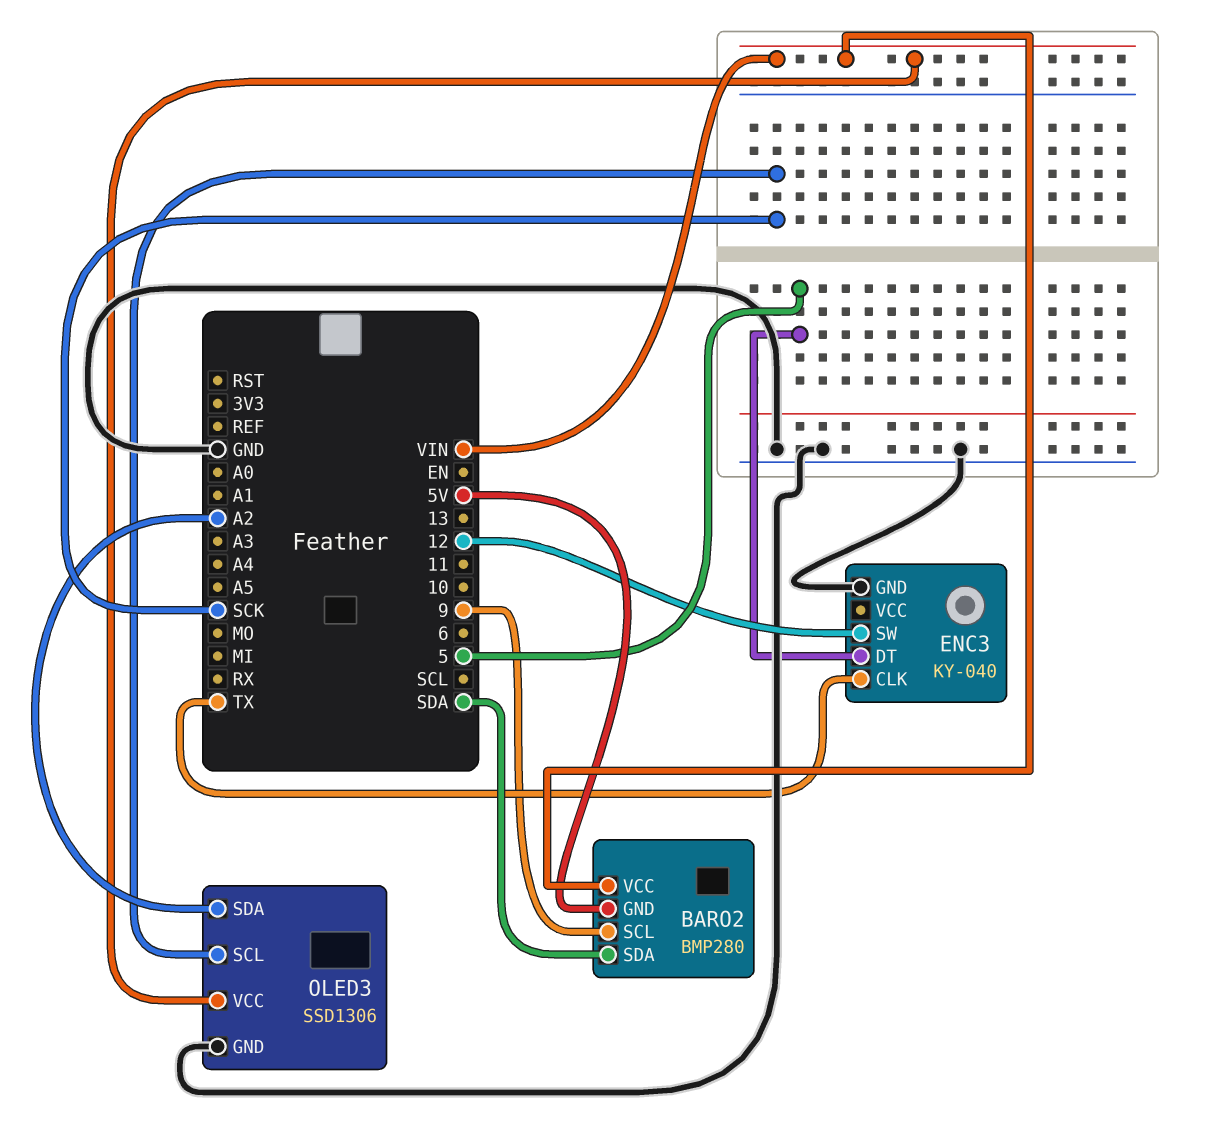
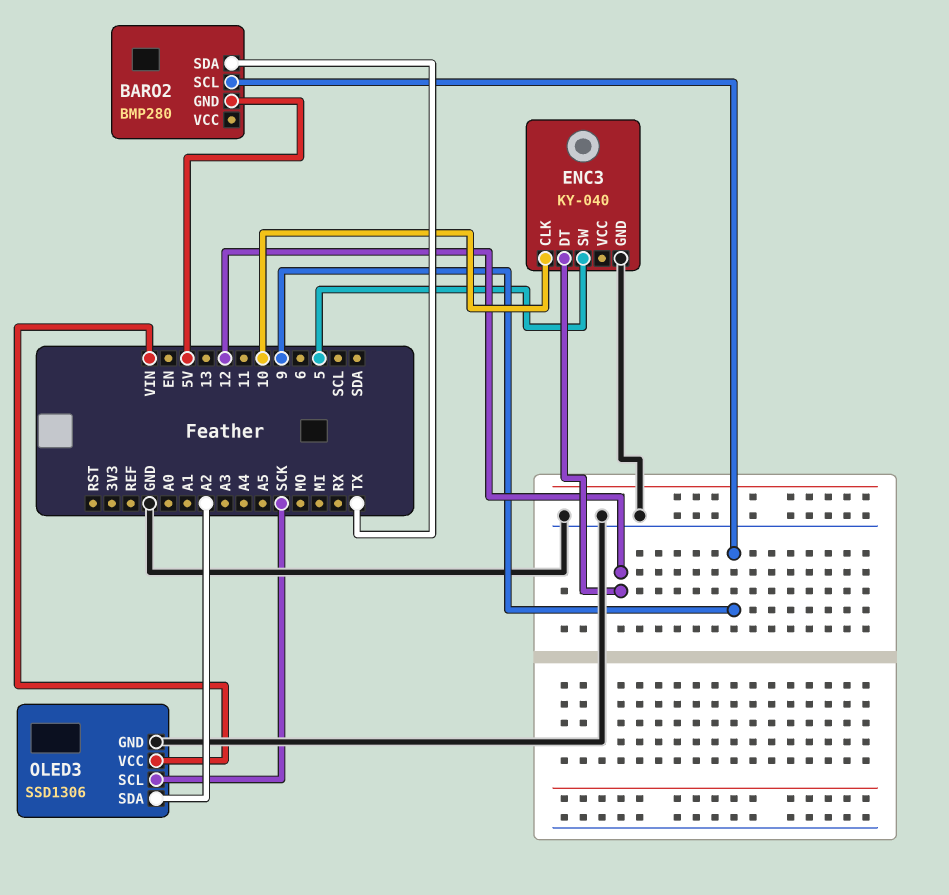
BARO2 pin SDA: SDA -> TX
BARO2 pin VCC: VIN -> none
ENC3 pin CLK: TX -> 10
ENC3 pin DT: 5 -> 12
ENC3 pin SW: 12 -> 5

